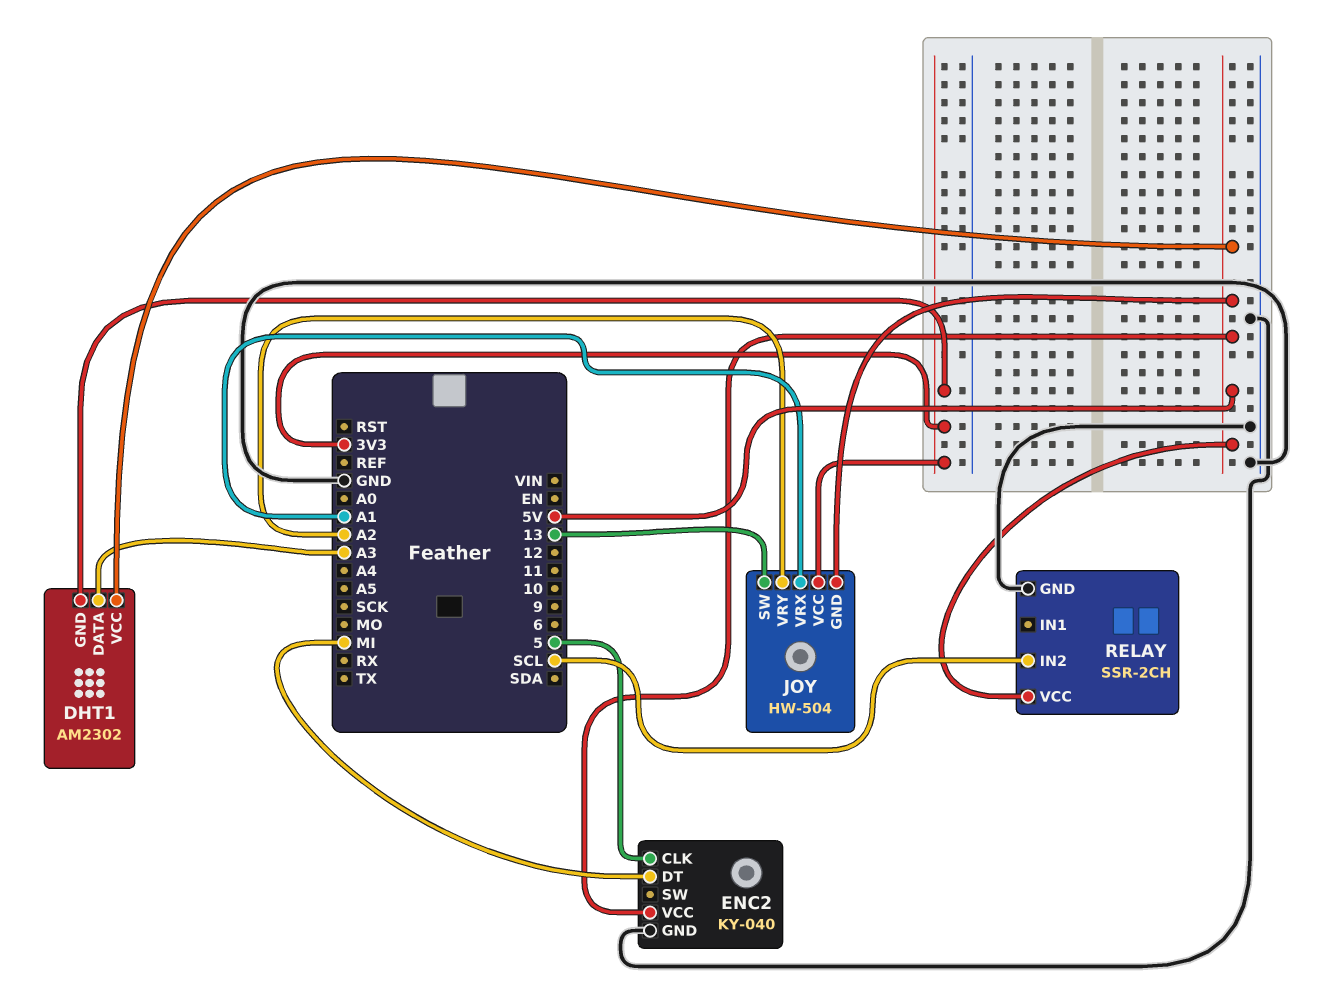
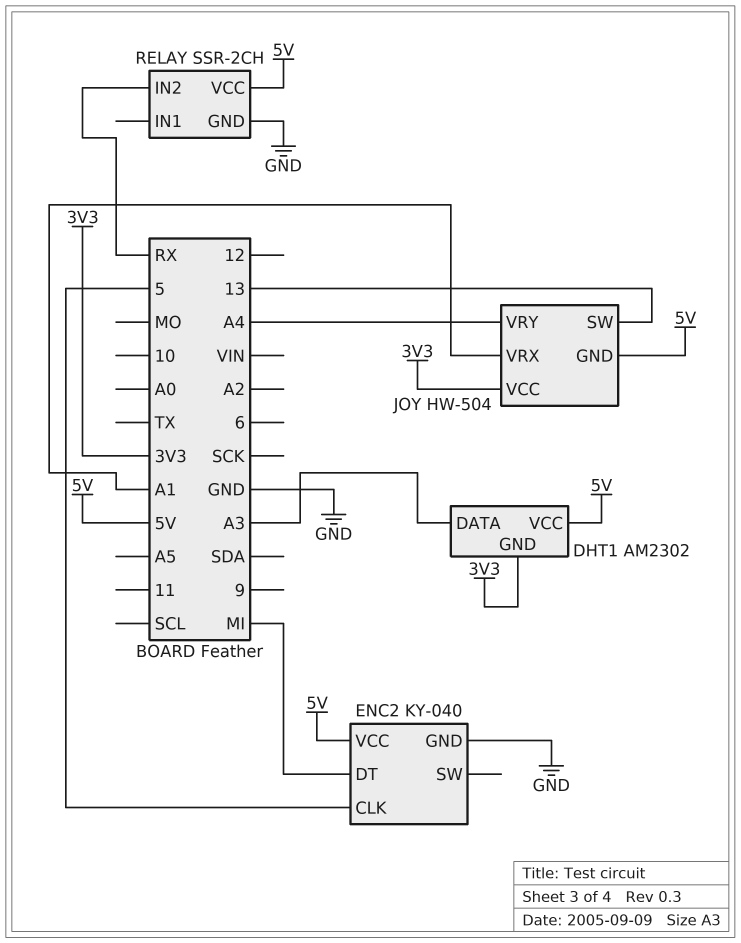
JOY pin VRY: A2 -> A4
RELAY pin IN2: SCL -> RX

